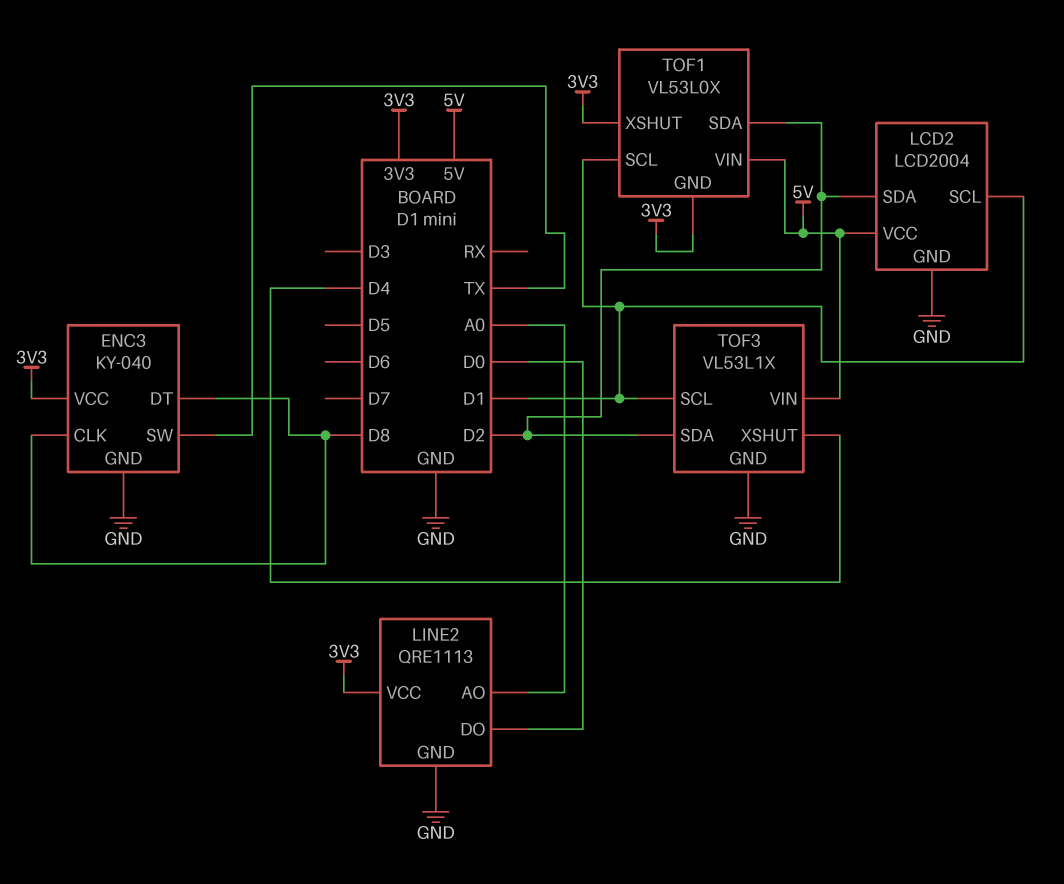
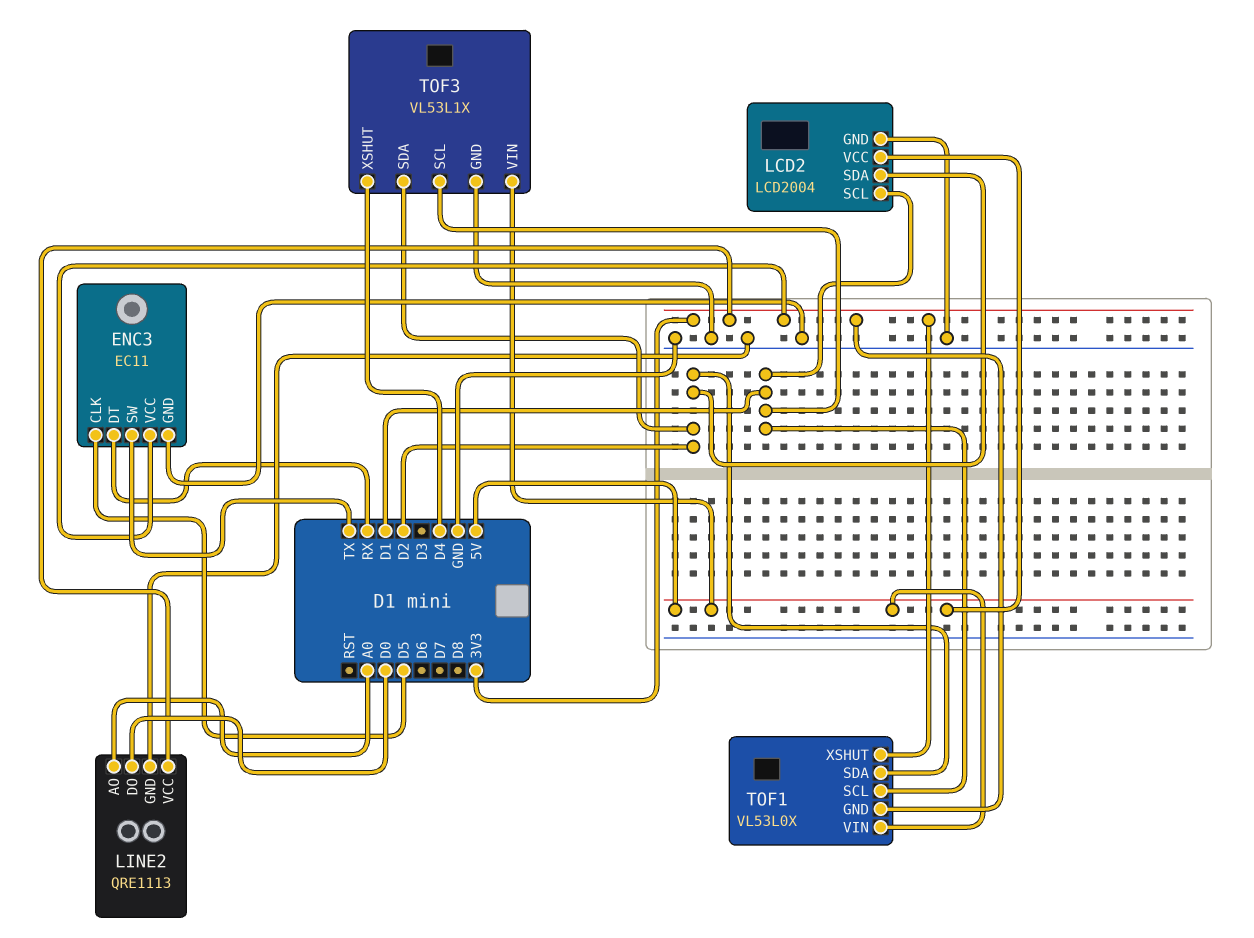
ENC3: KY-040 -> EC11
ENC3 pin CLK: D8 -> D5
ENC3 pin DT: D8 -> RX

